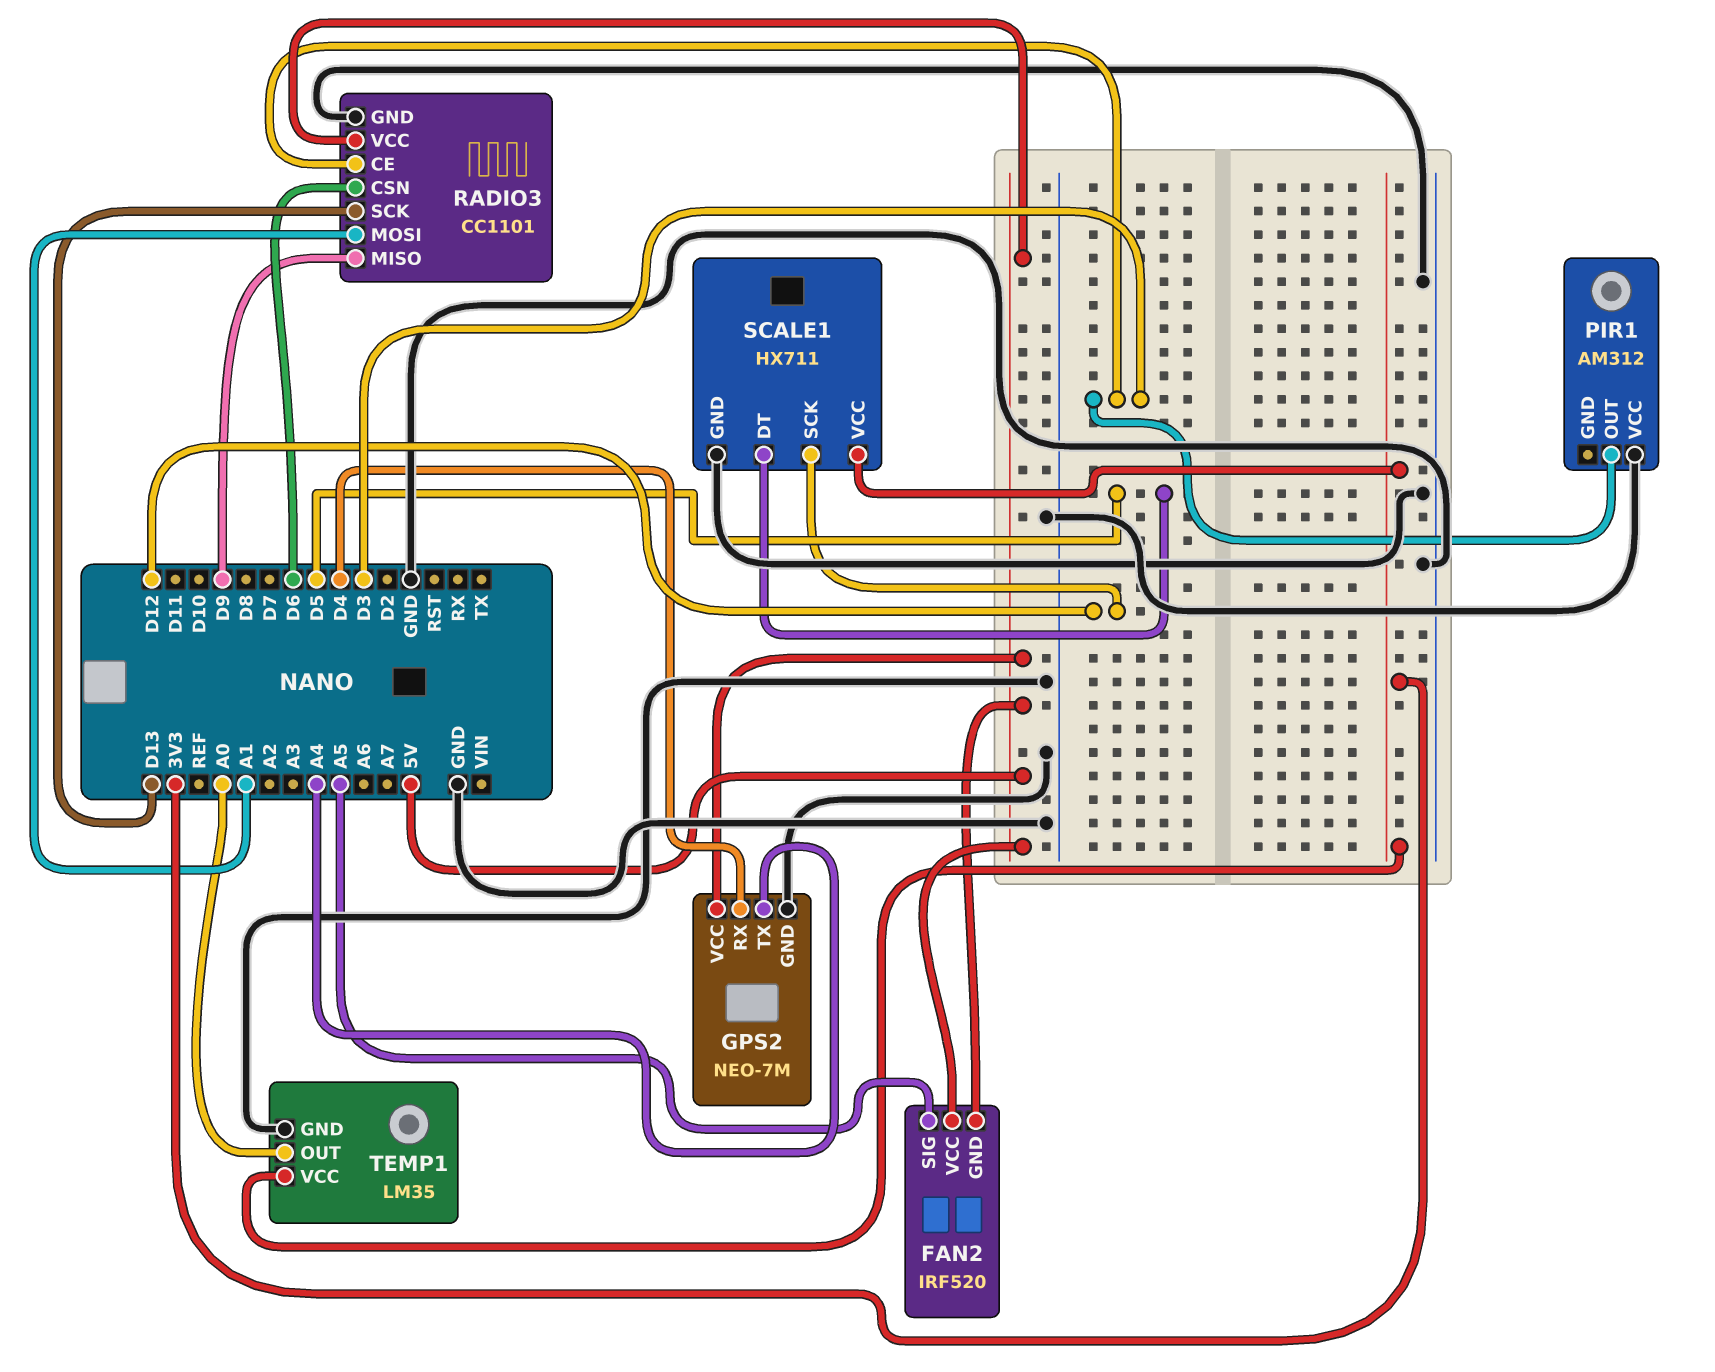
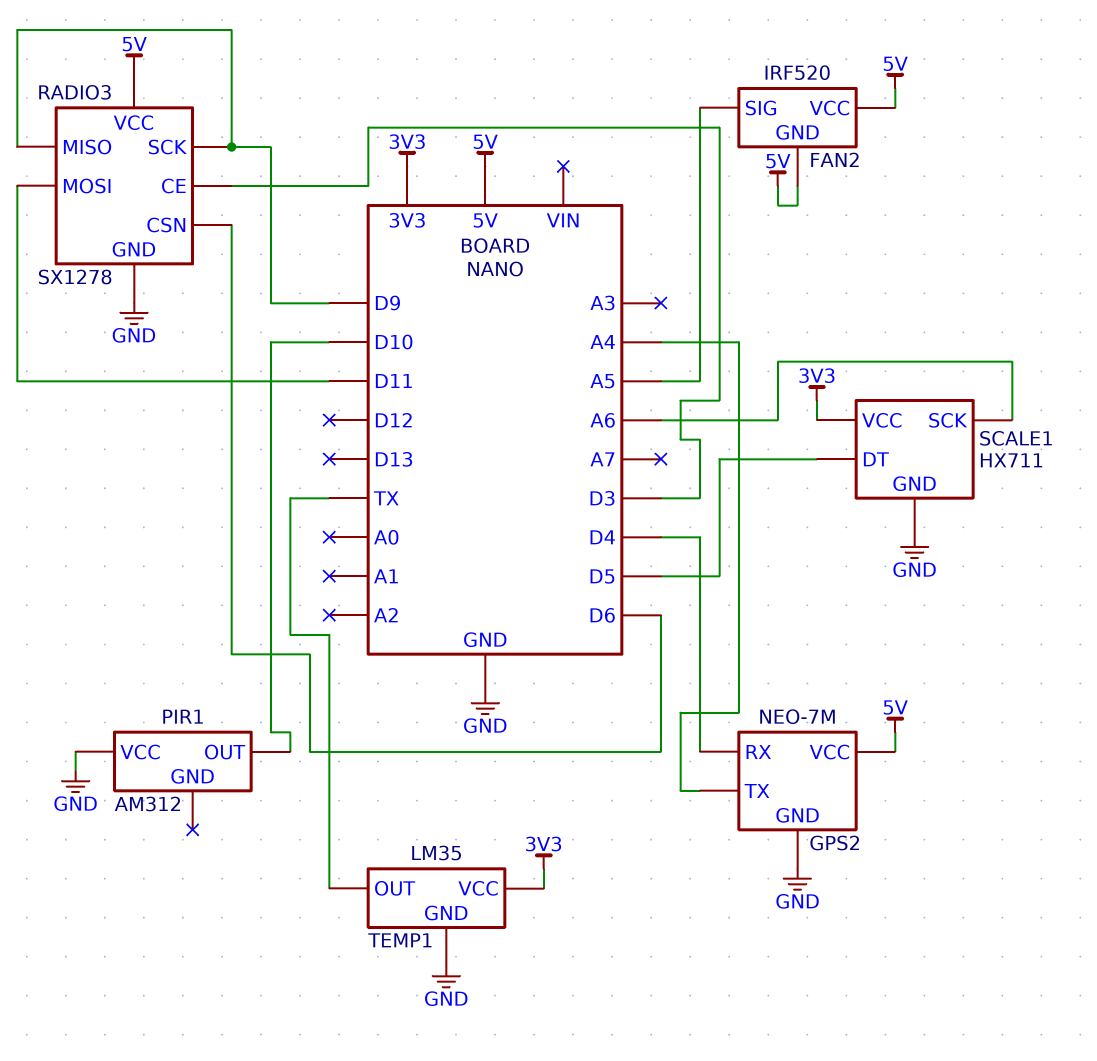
PIR1 pin OUT: D3 -> D10
RADIO3: CC1101 -> SX1278
RADIO3 pin MOSI: A1 -> D11
RADIO3 pin SCK: D13 -> D9
SCALE1 pin SCK: D12 -> A6
TEMP1 pin OUT: A0 -> TX

